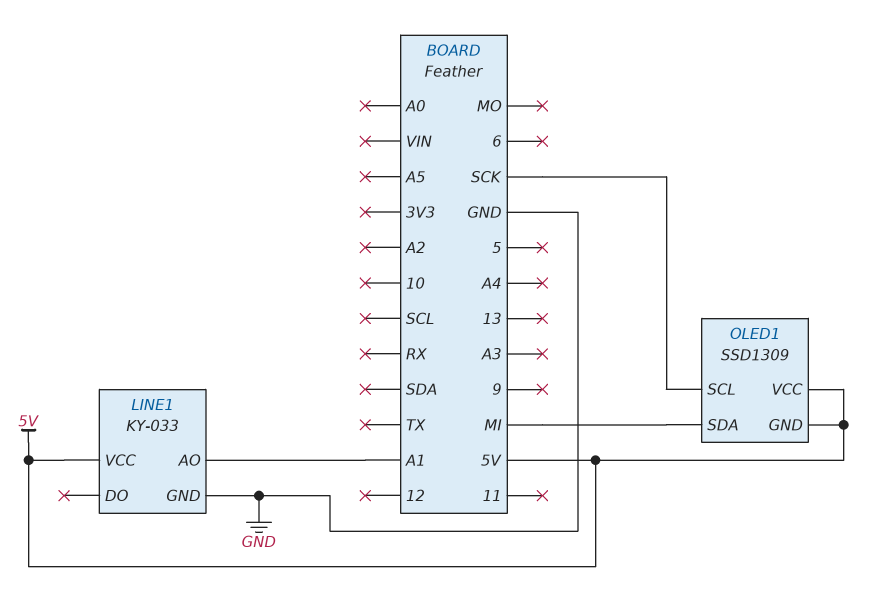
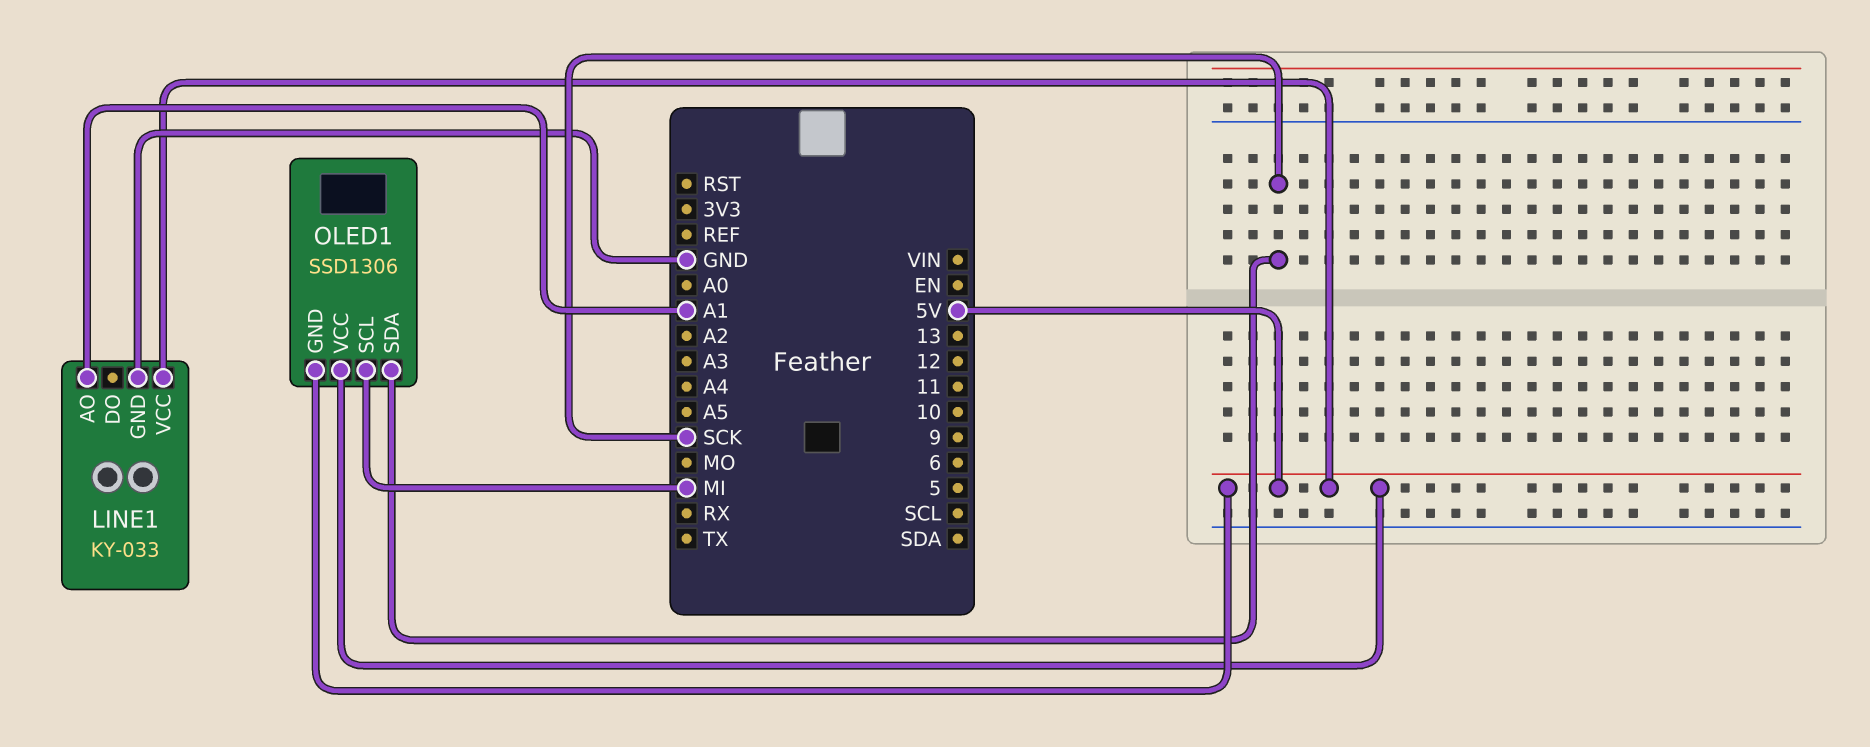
OLED1: SSD1309 -> SSD1306
OLED1 pin SCL: SCK -> MI
OLED1 pin SDA: MI -> SCK

